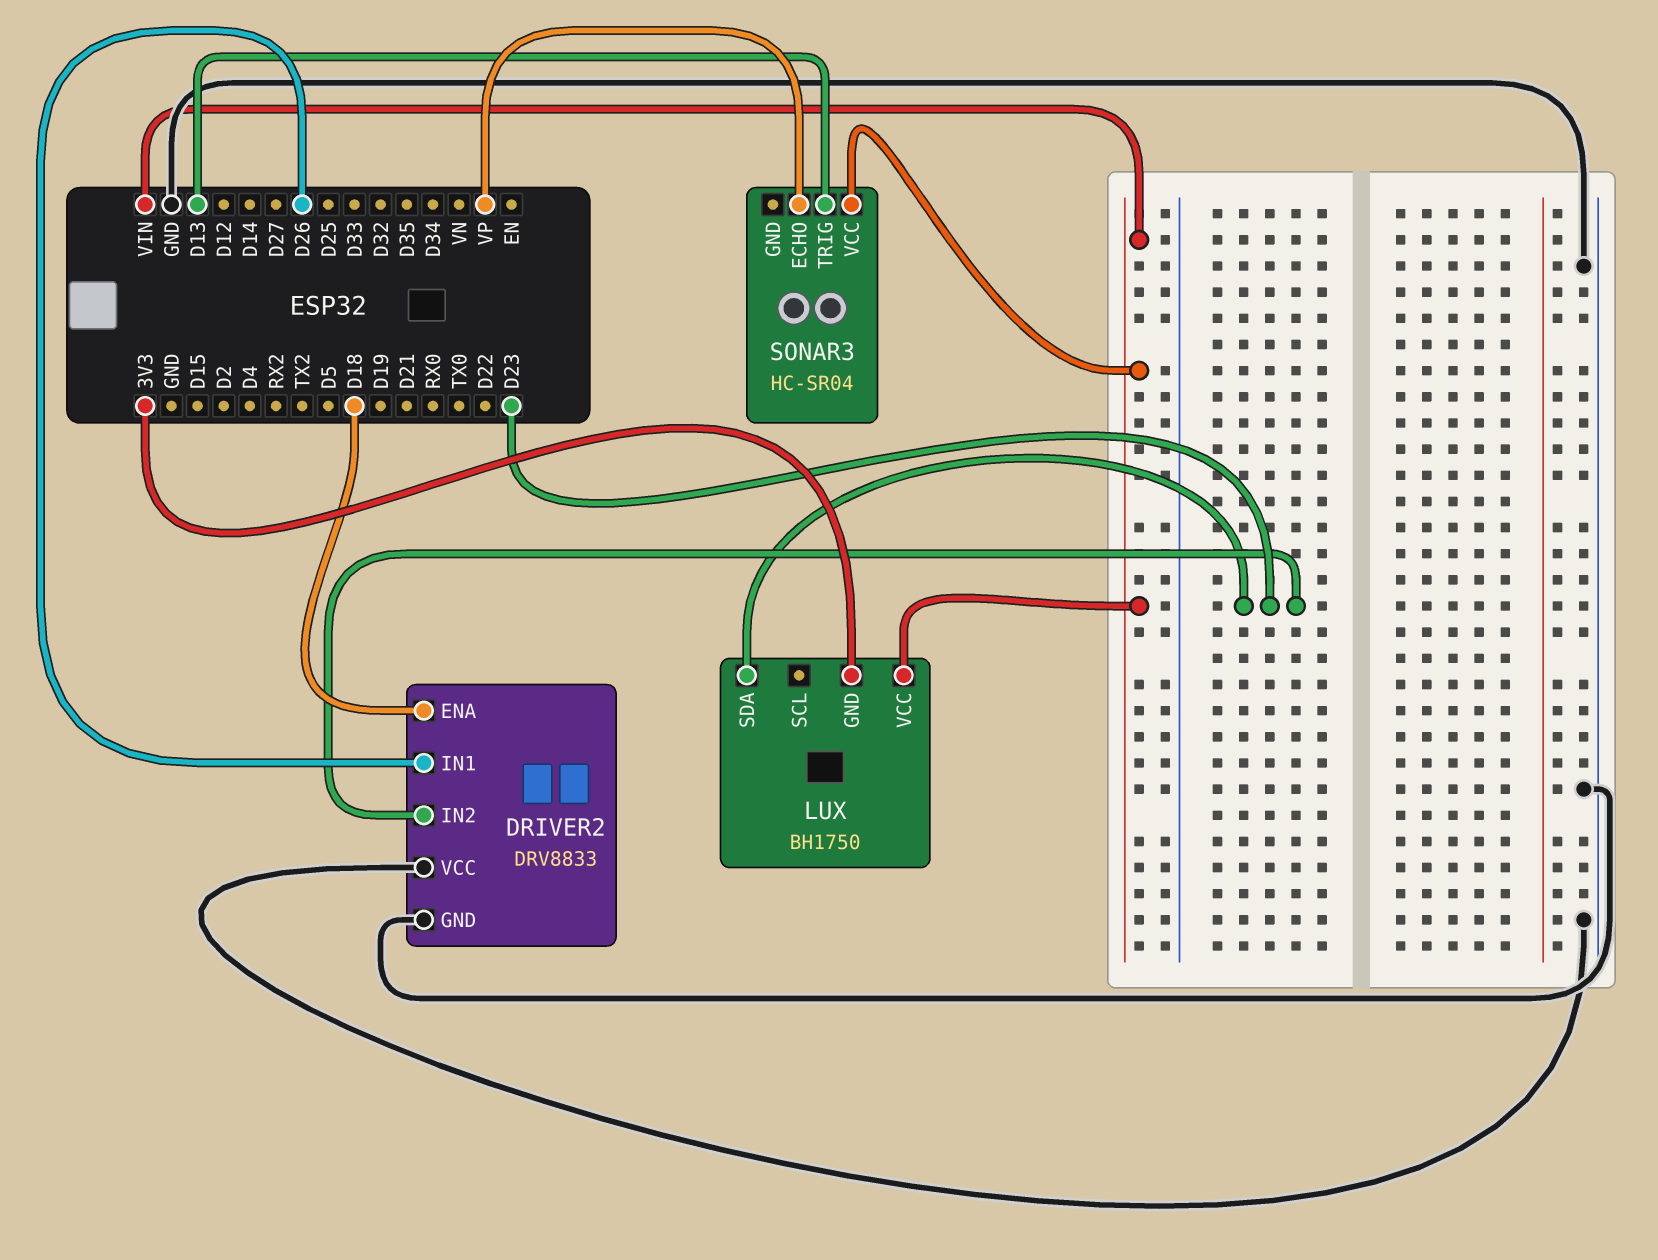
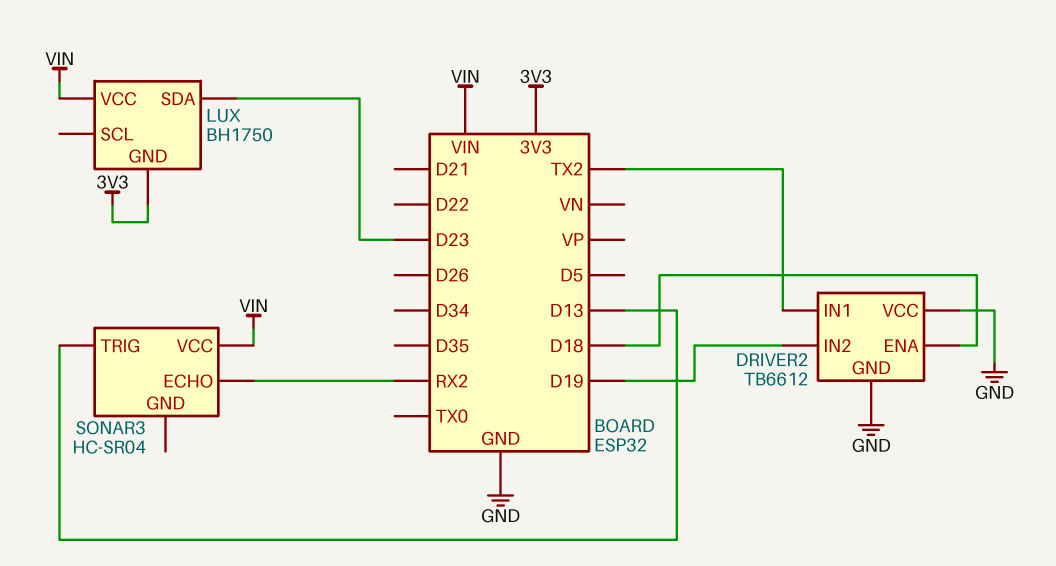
DRIVER2: DRV8833 -> TB6612
DRIVER2 pin IN1: D26 -> TX2
DRIVER2 pin IN2: D23 -> D19
SONAR3 pin ECHO: VP -> RX2

